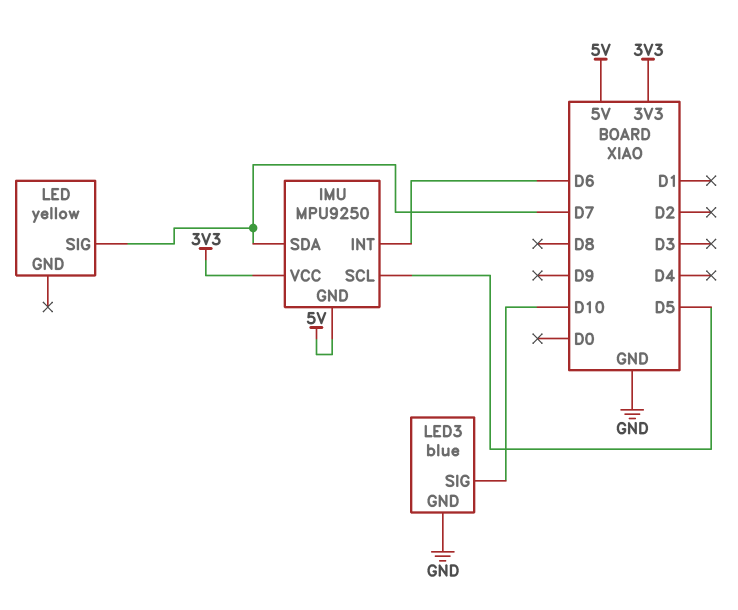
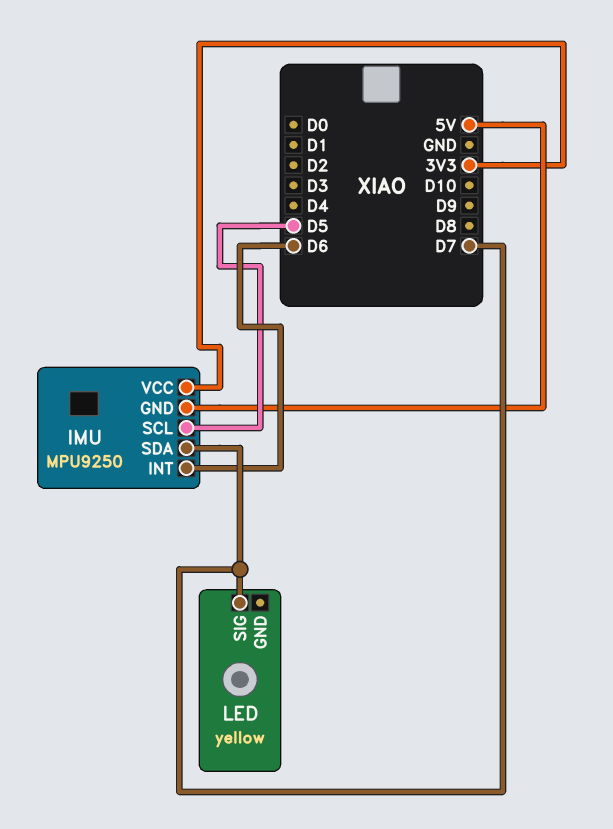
LED3: blue -> none
LED3 pin GND: GND -> none
LED3 pin SIG: D10 -> none

